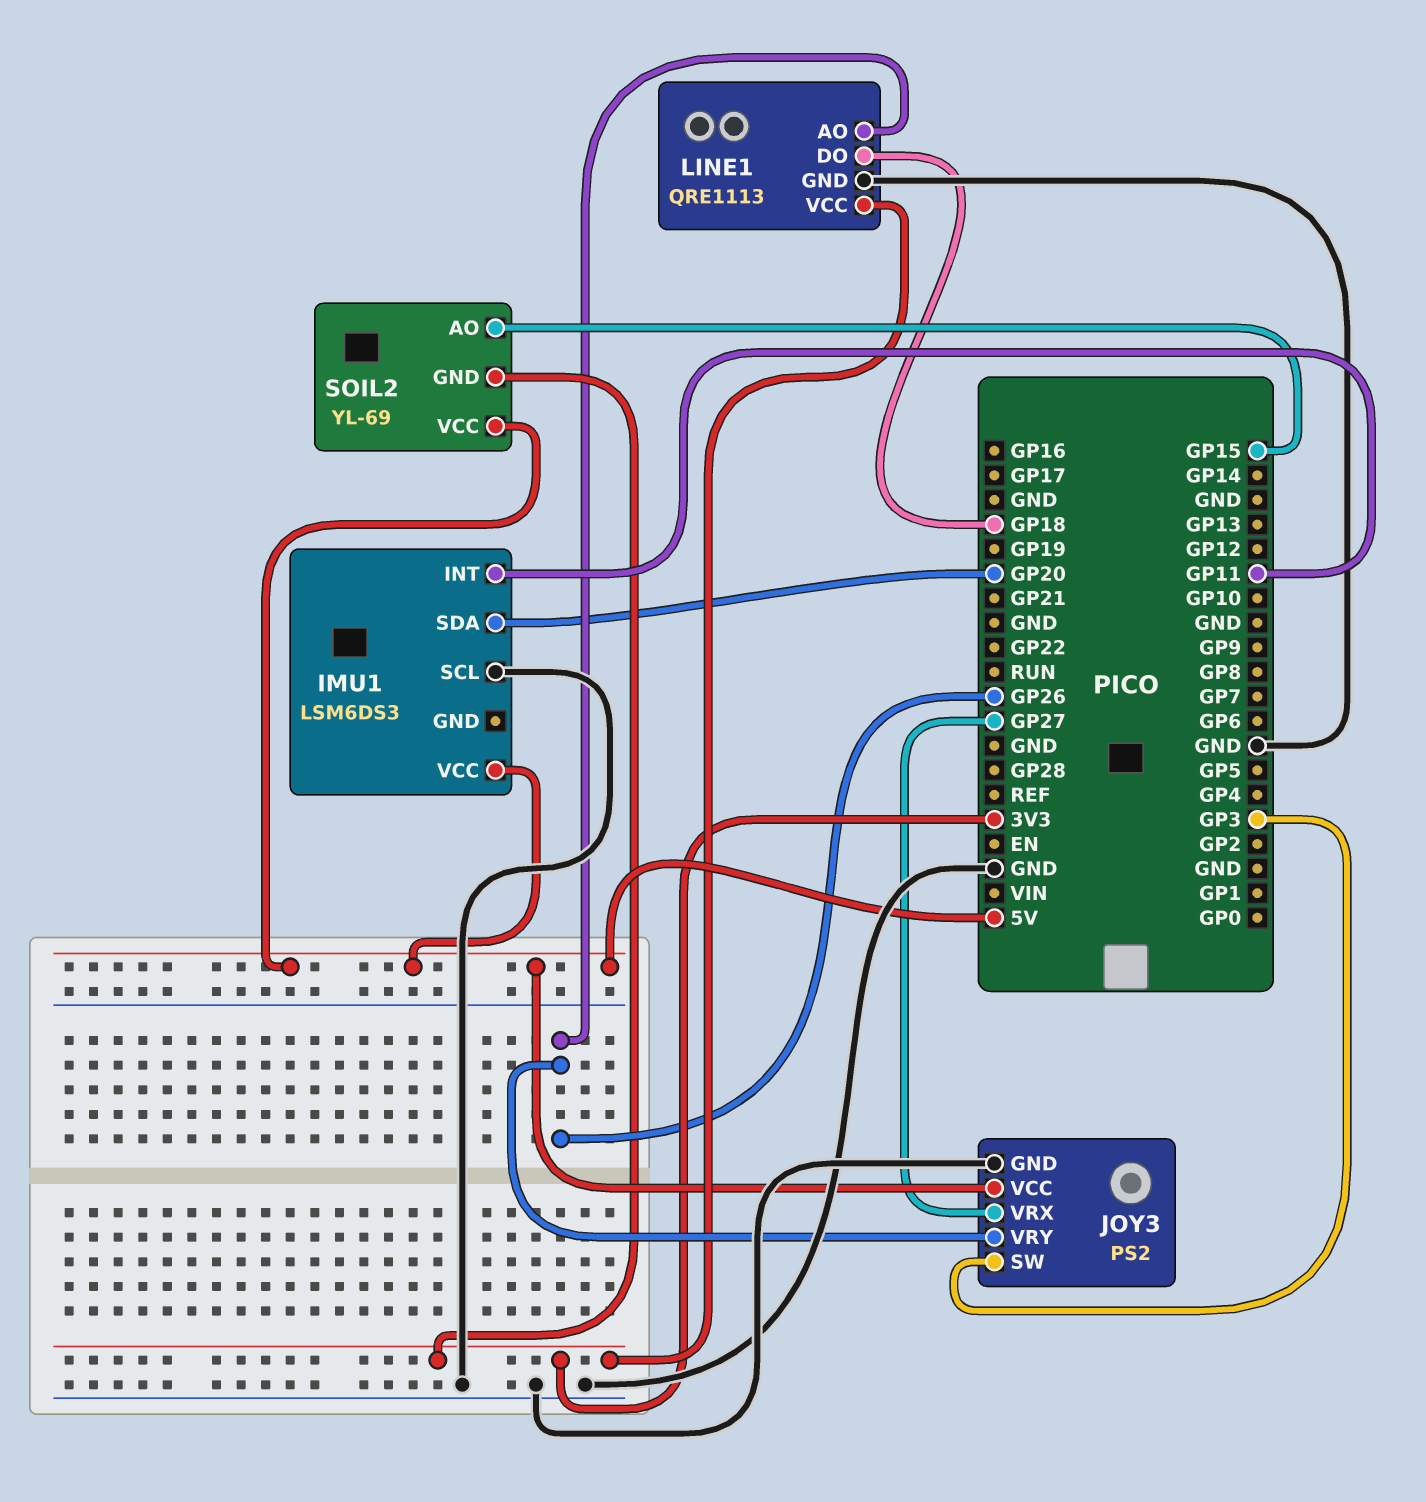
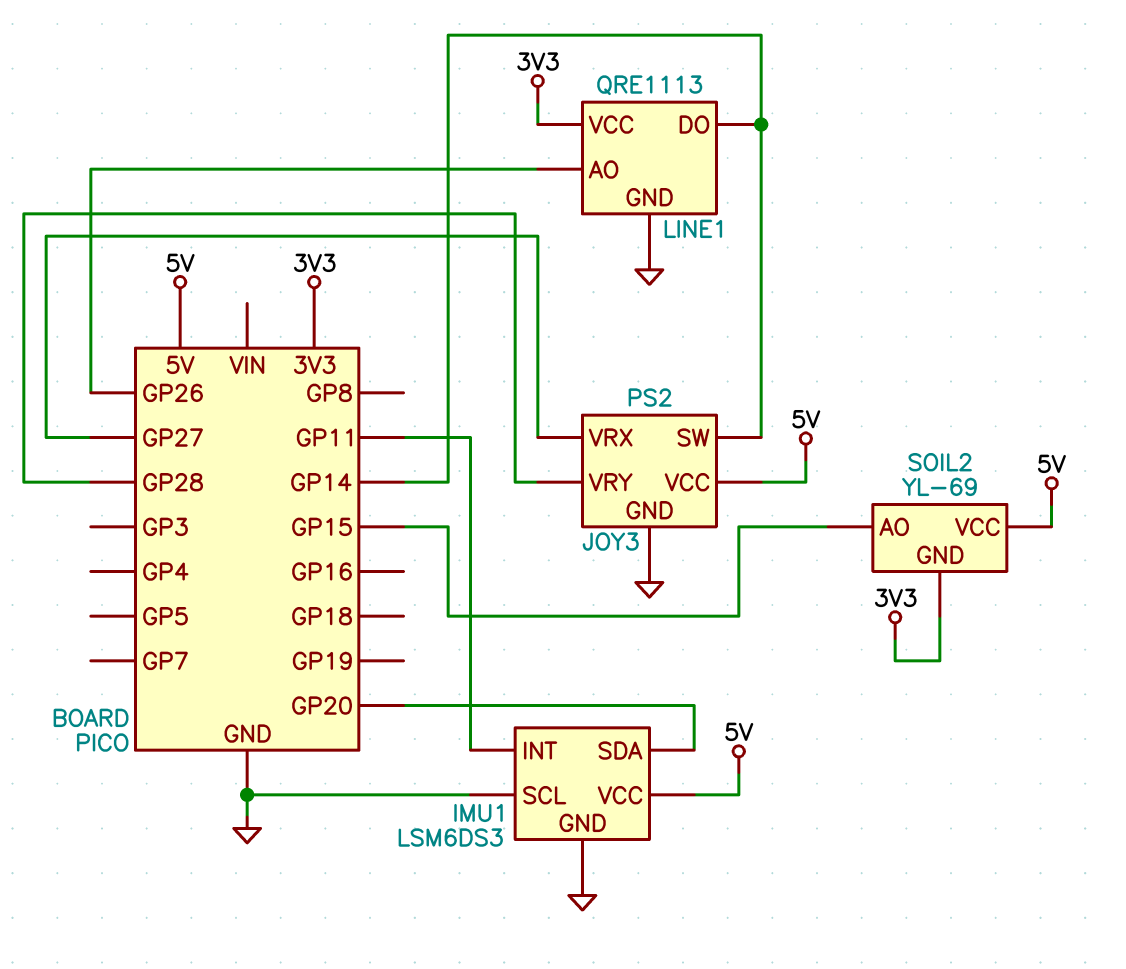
IMU1 pin GND: none -> GND
JOY3 pin SW: GP3 -> GP14
JOY3 pin VRY: GP26 -> GP28
LINE1 pin DO: GP18 -> GP14

